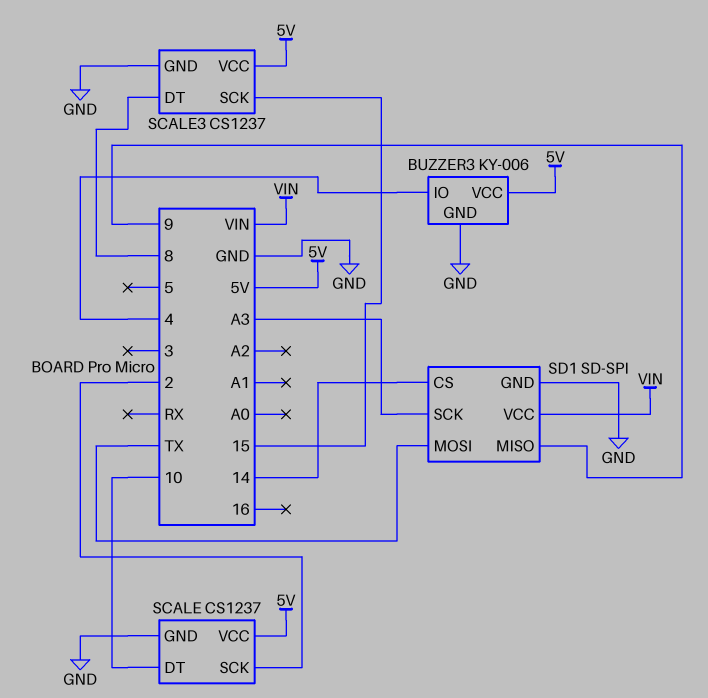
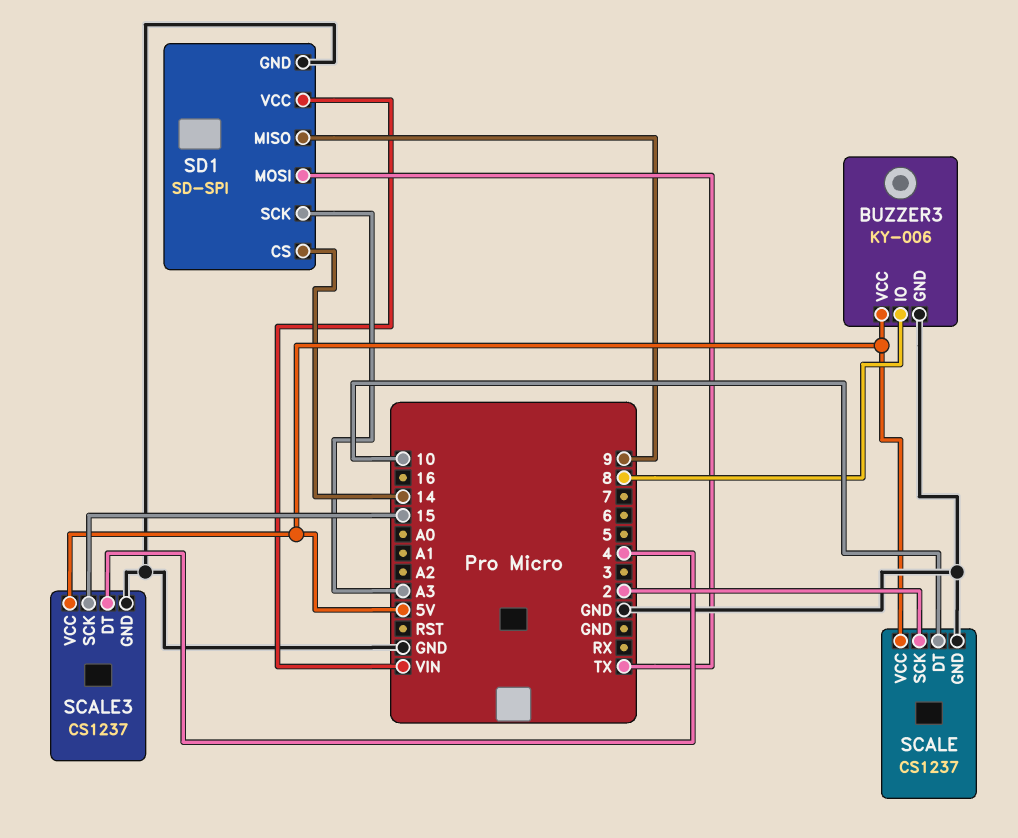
BUZZER3 pin IO: 4 -> 8
SCALE3 pin DT: 8 -> 4

